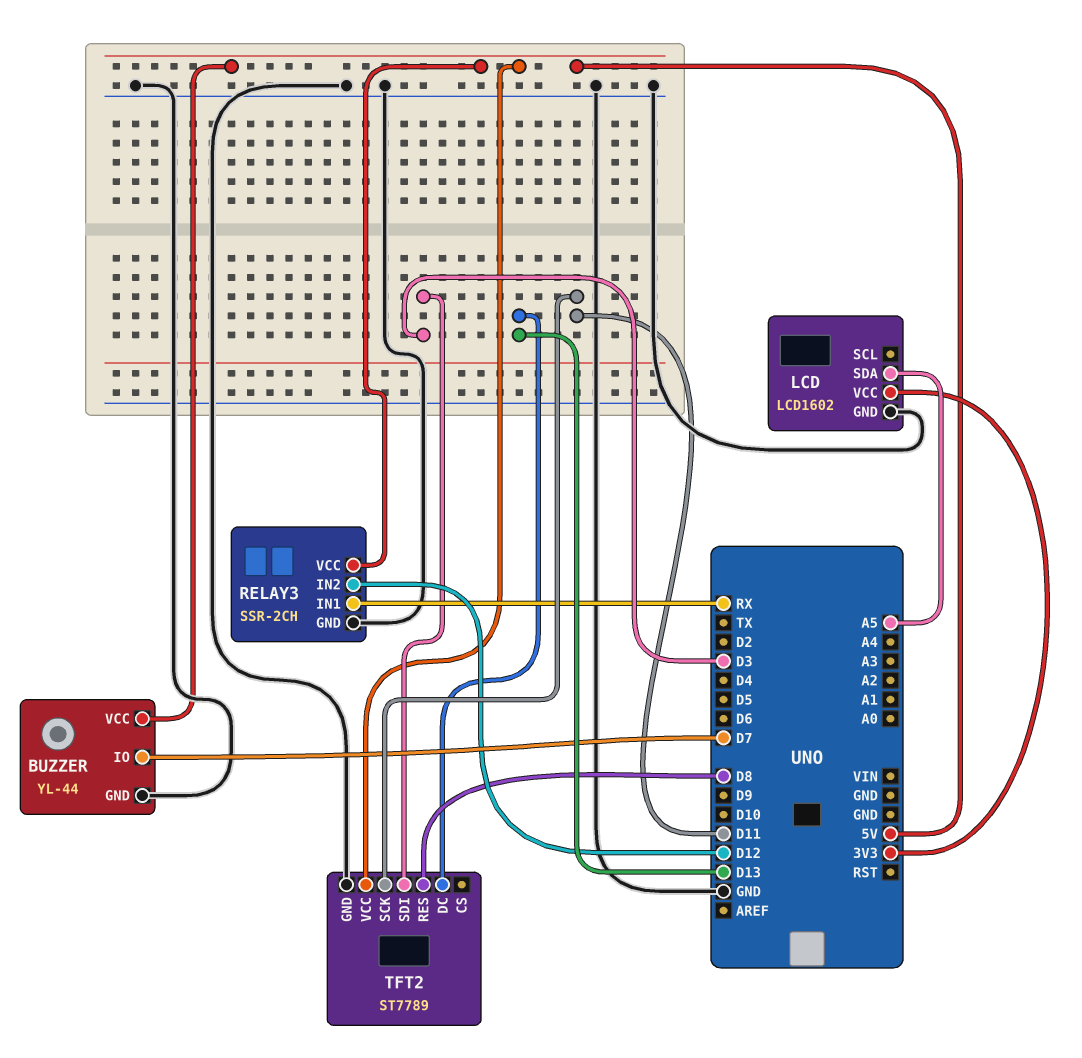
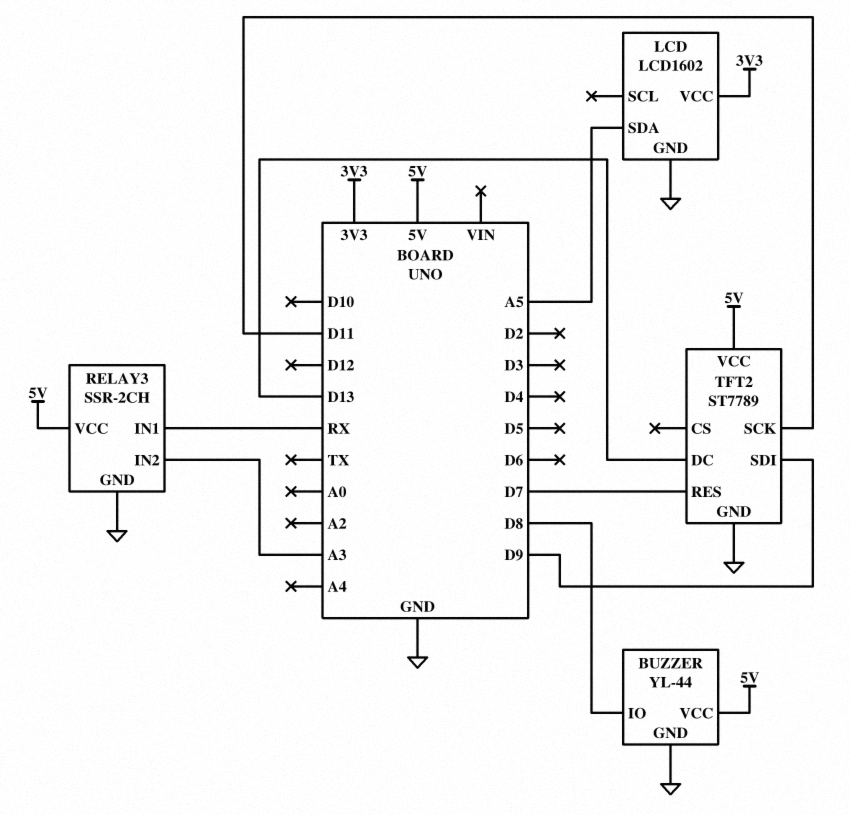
BUZZER pin IO: D7 -> D8
RELAY3 pin IN2: D12 -> A3
TFT2 pin RES: D8 -> D7
TFT2 pin SDI: D3 -> D9

